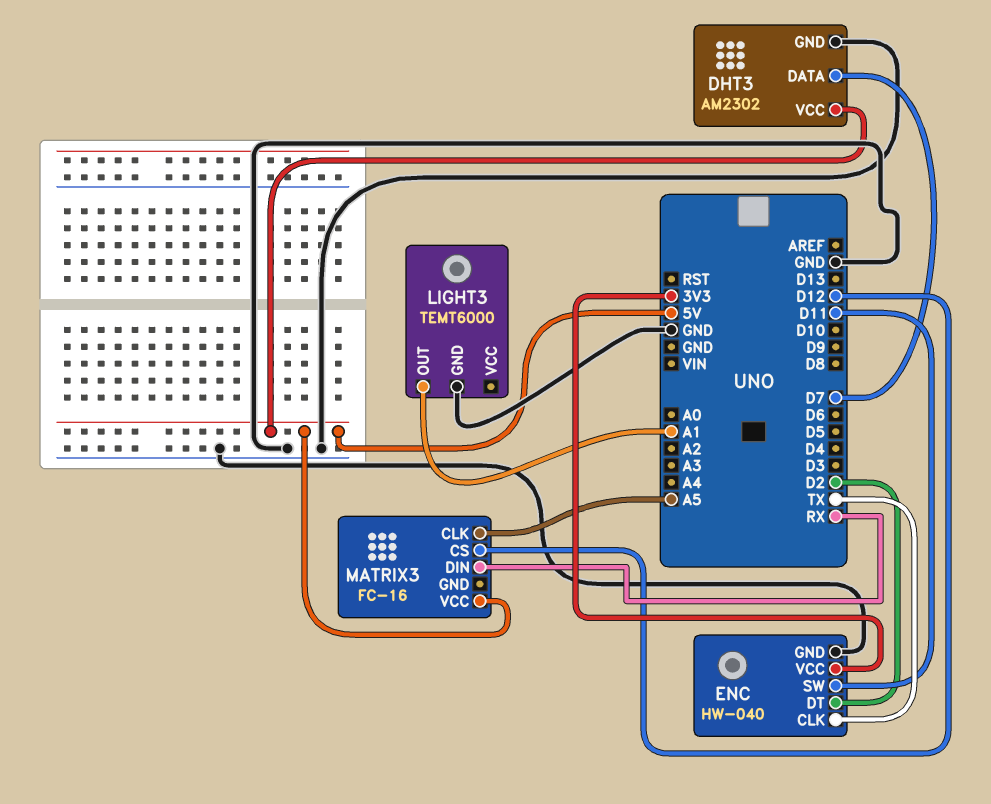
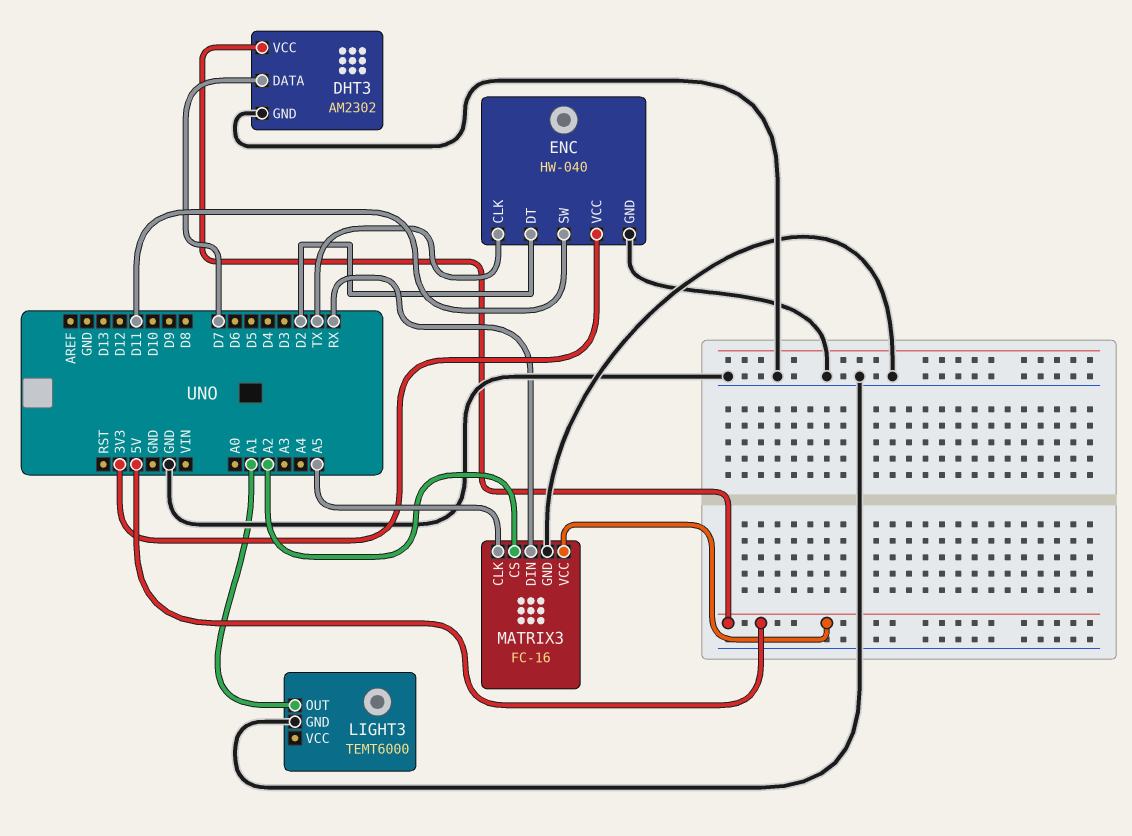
MATRIX3 pin CS: D12 -> A2
MATRIX3 pin GND: none -> GND

